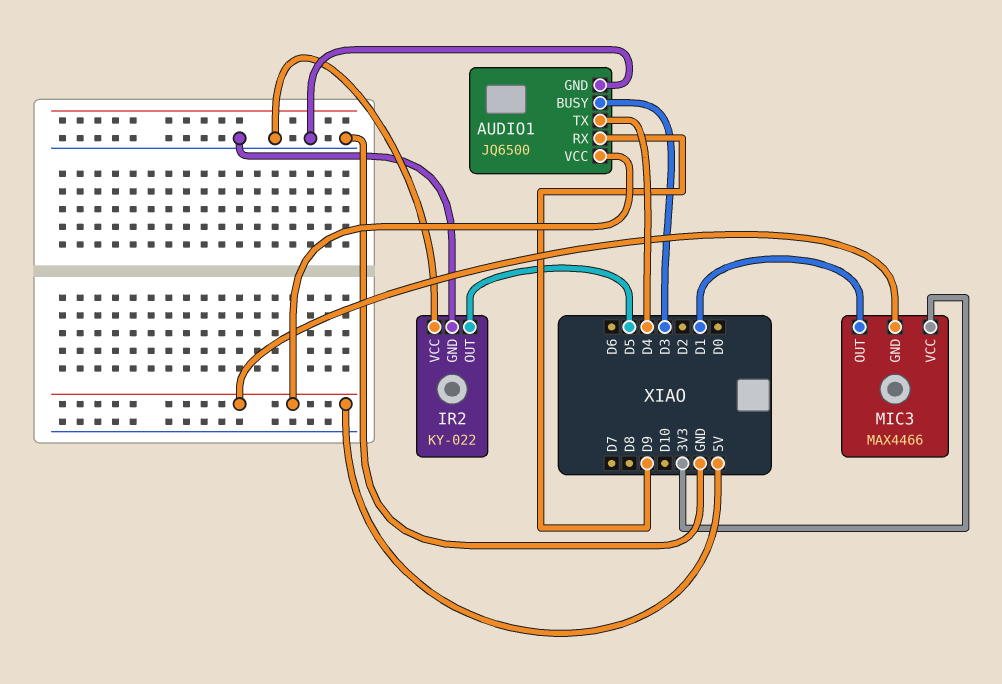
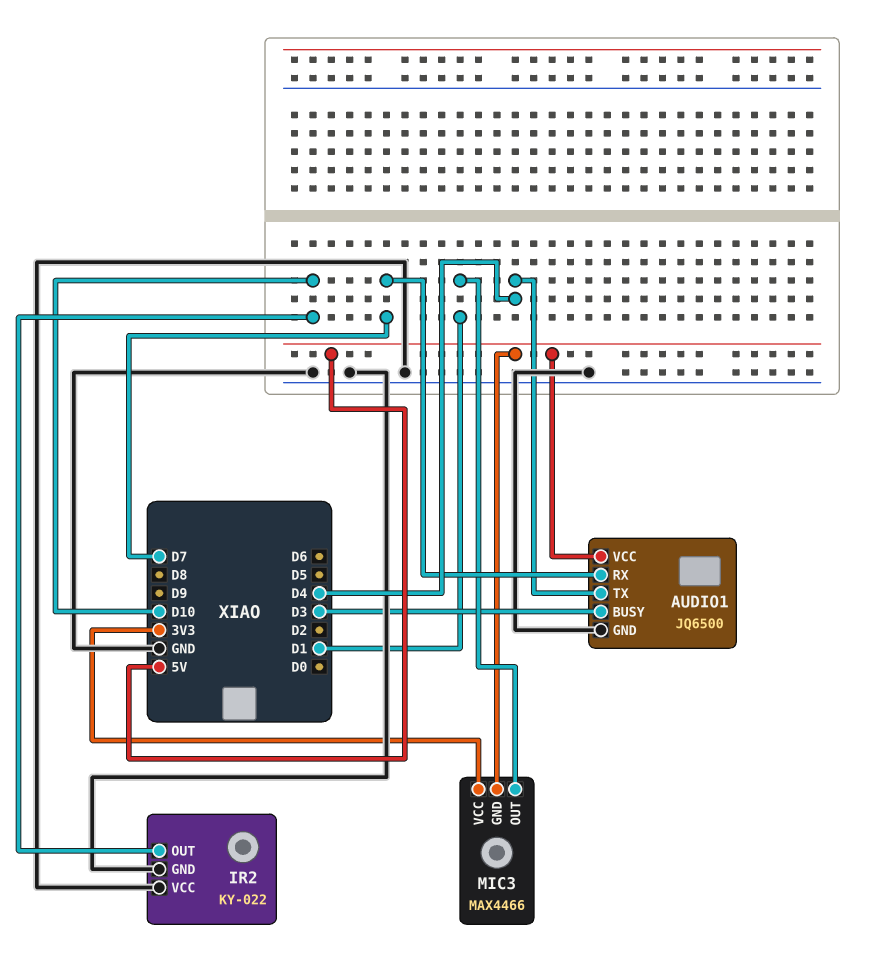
AUDIO1 pin RX: D9 -> D7
IR2 pin OUT: D5 -> D10

